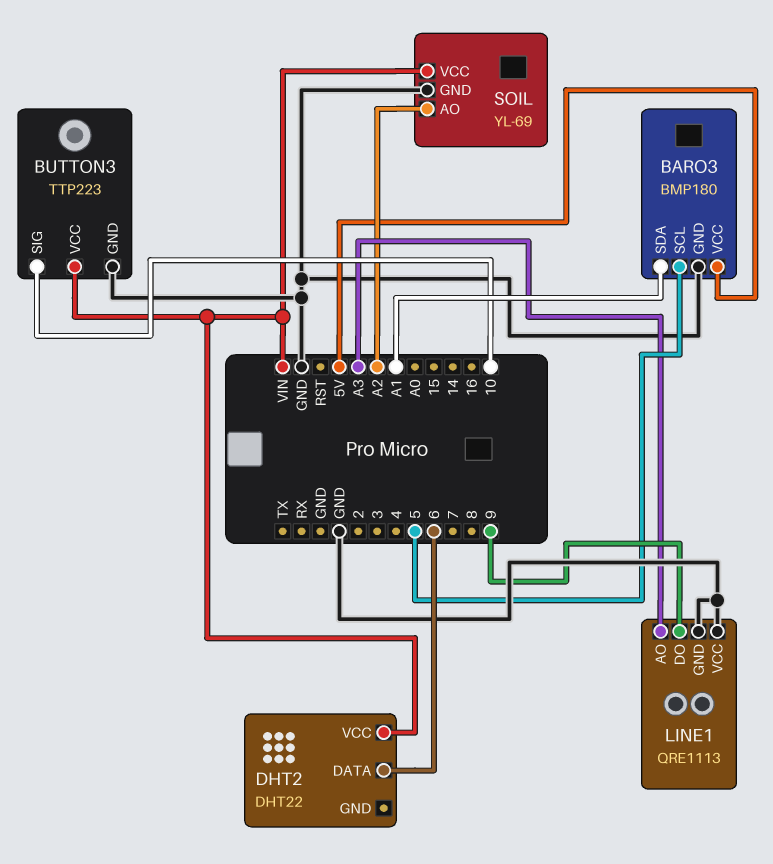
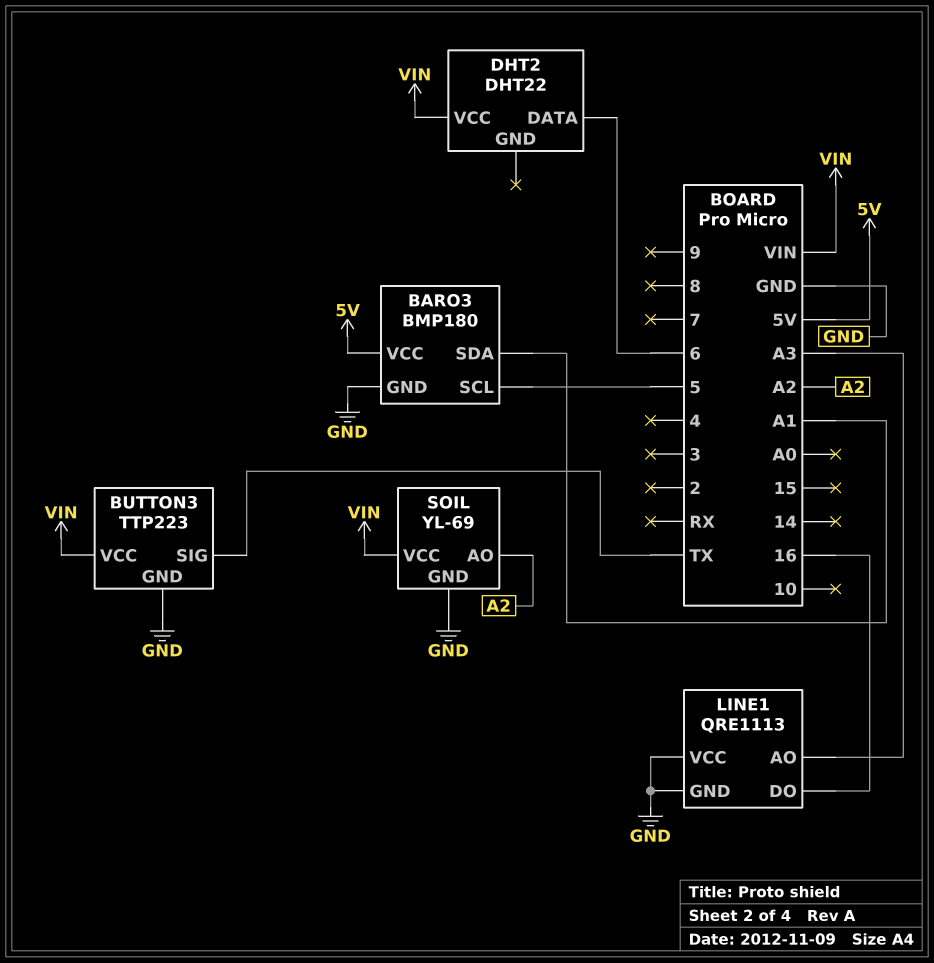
BUTTON3 pin SIG: 10 -> TX
LINE1 pin DO: 9 -> 16

